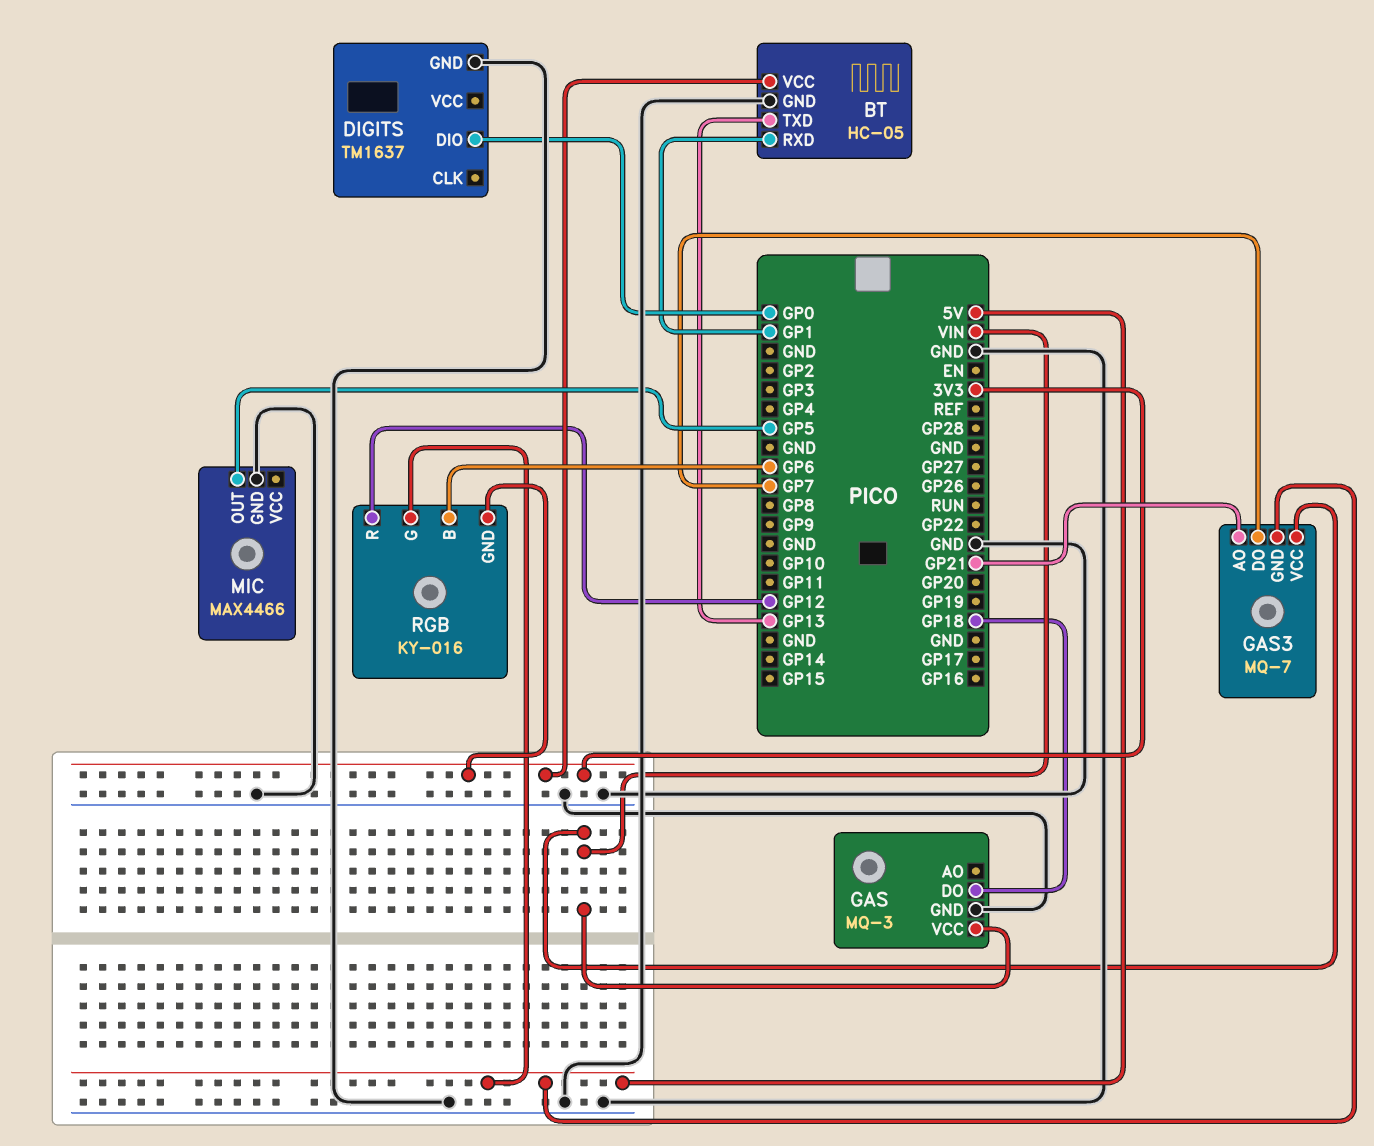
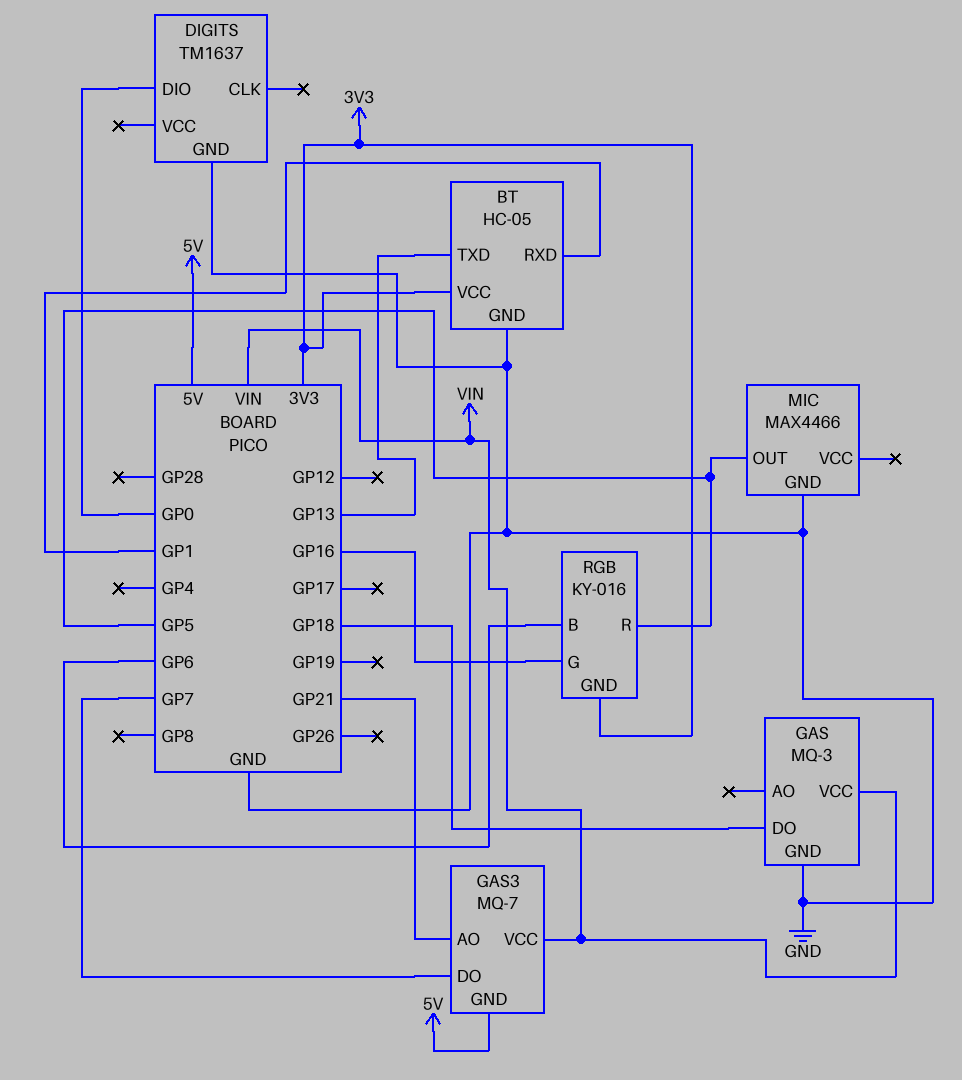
RGB pin G: 5V -> GP16
RGB pin R: GP12 -> GP5

